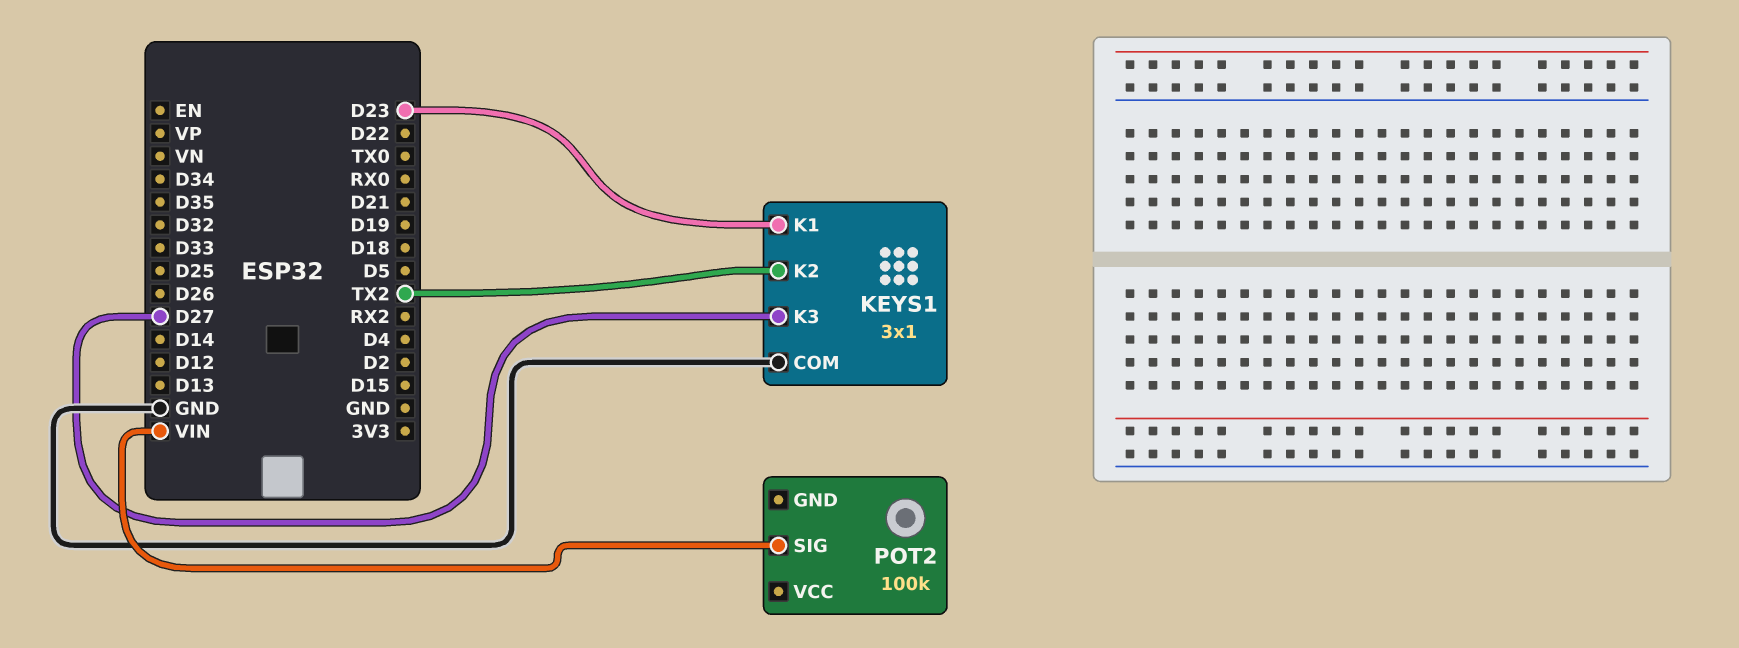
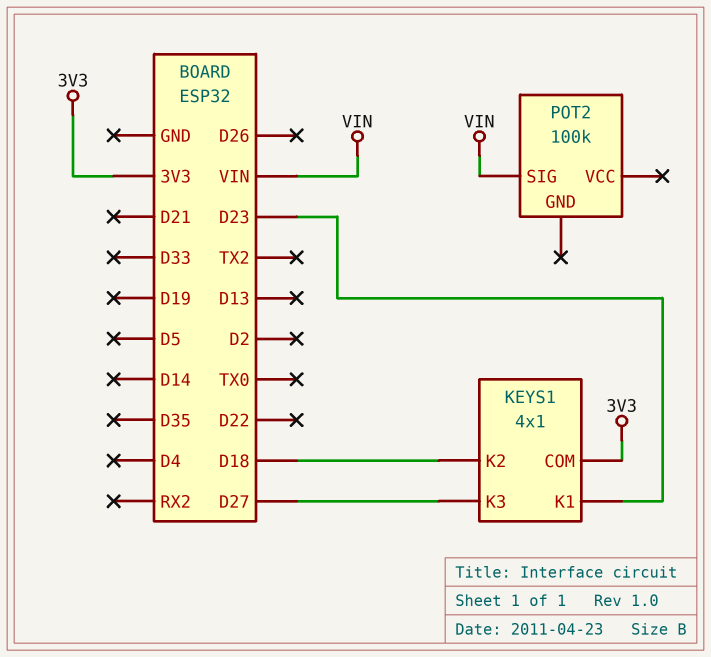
KEYS1: 3x1 -> 4x1
KEYS1 pin COM: GND -> 3V3
KEYS1 pin K2: TX2 -> D18

